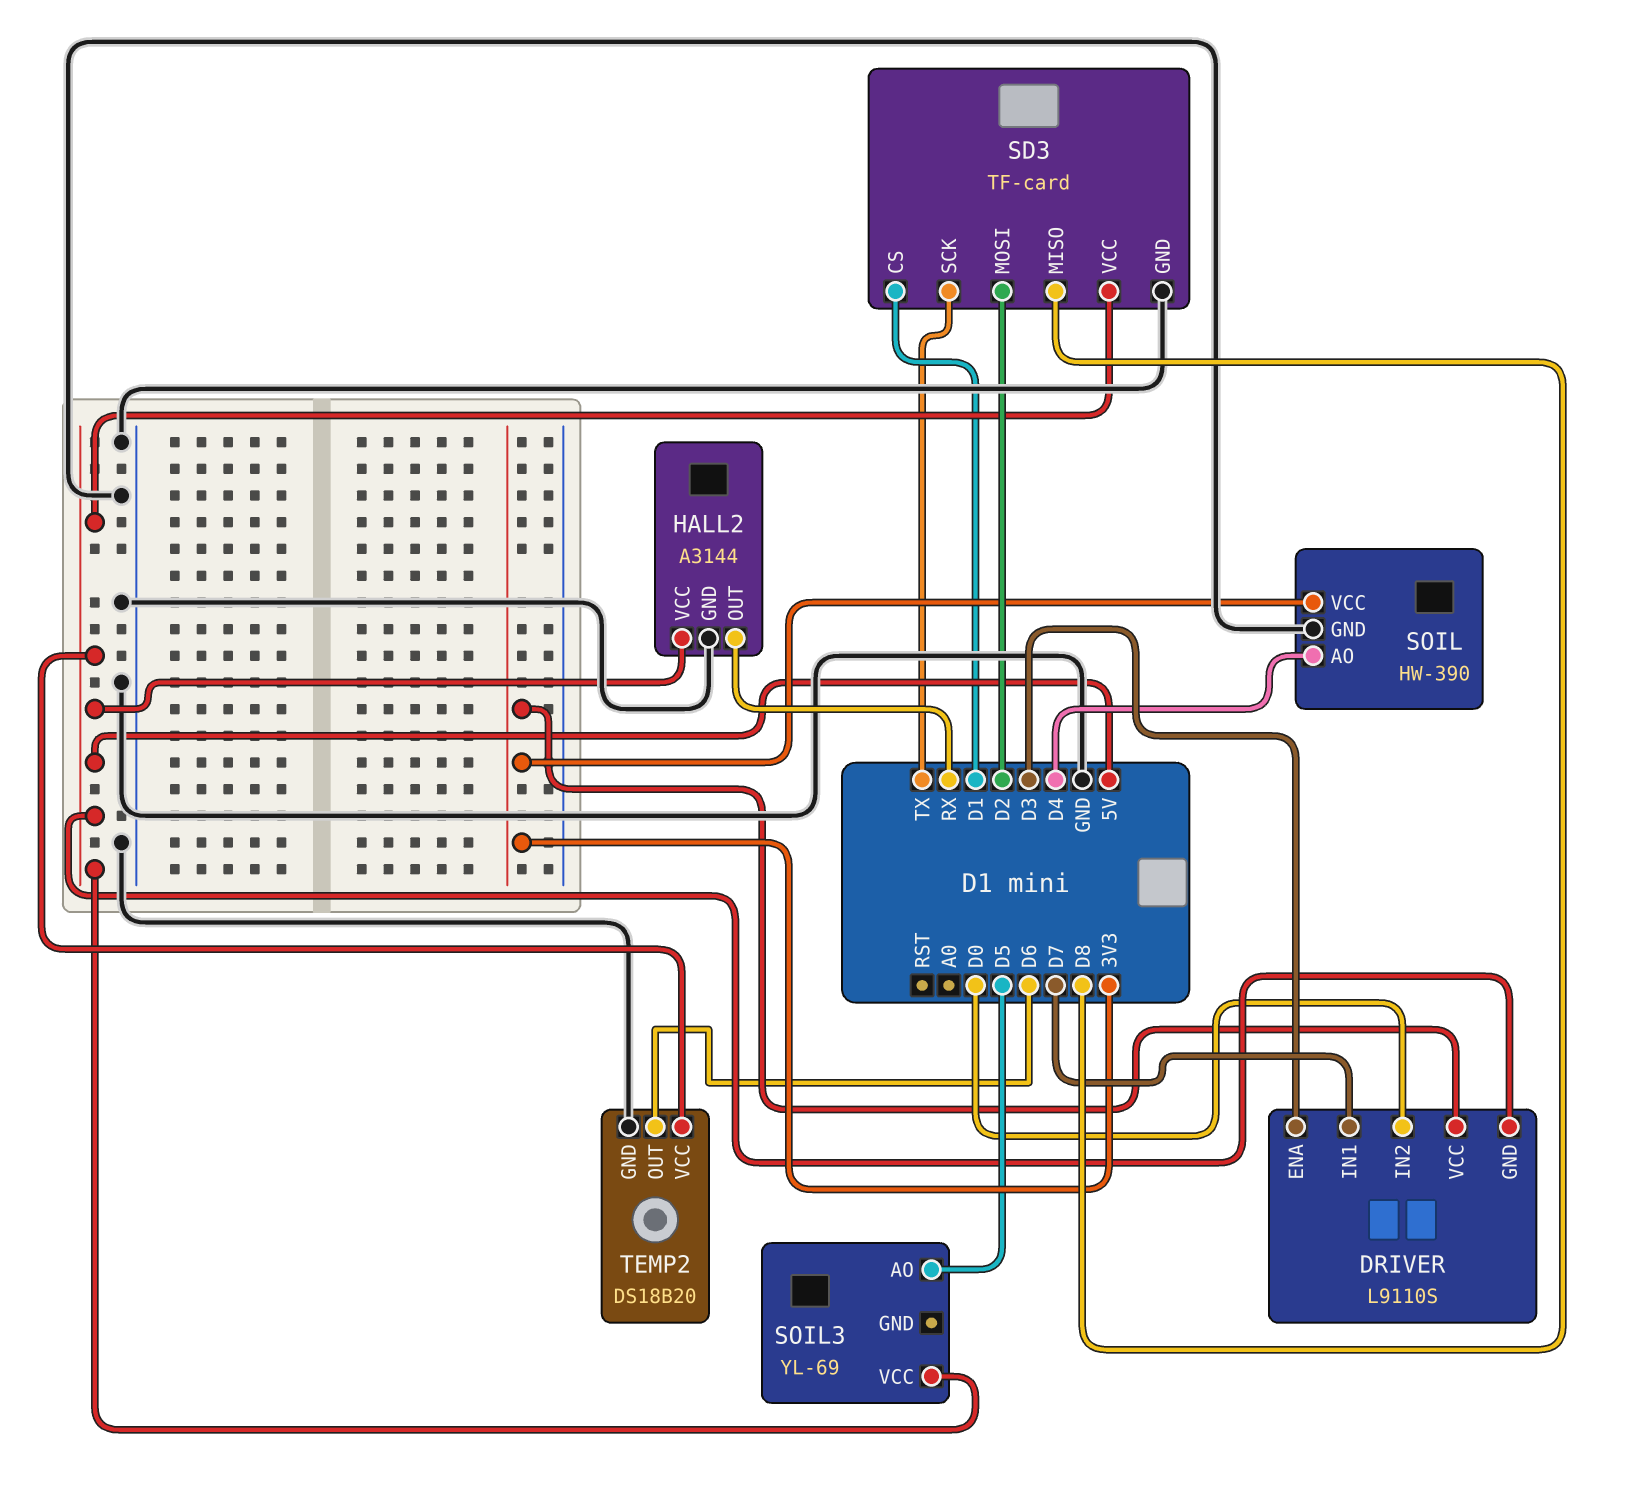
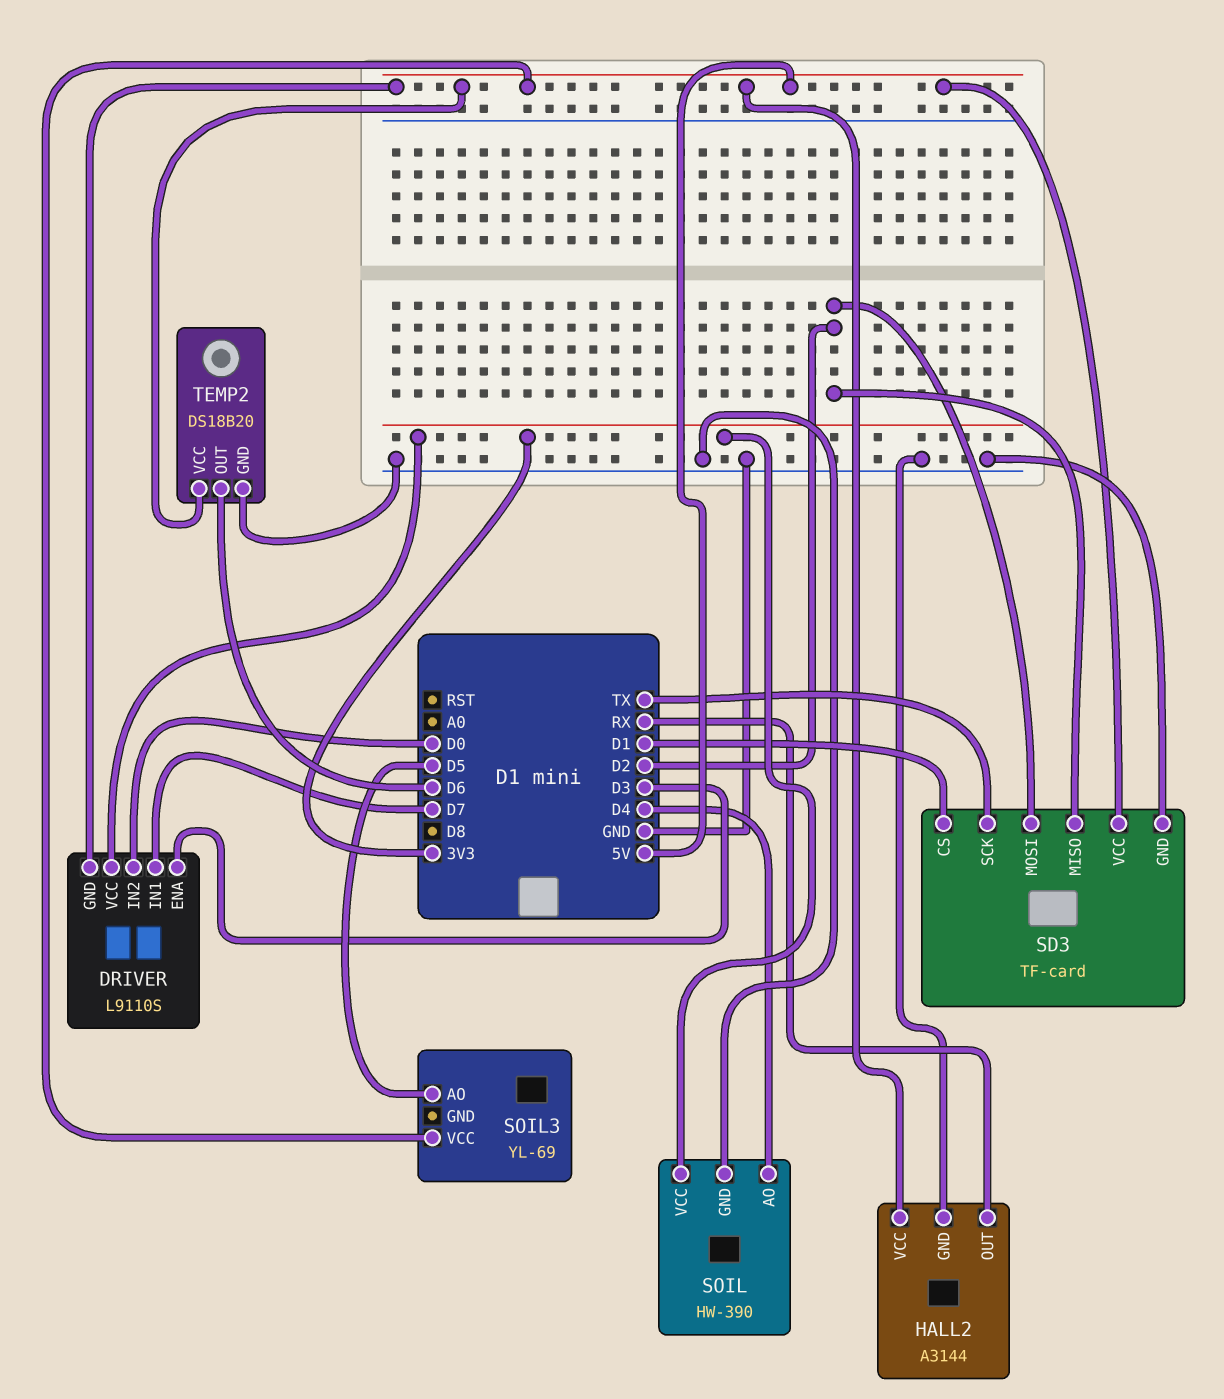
SD3 pin MISO: D8 -> D2

